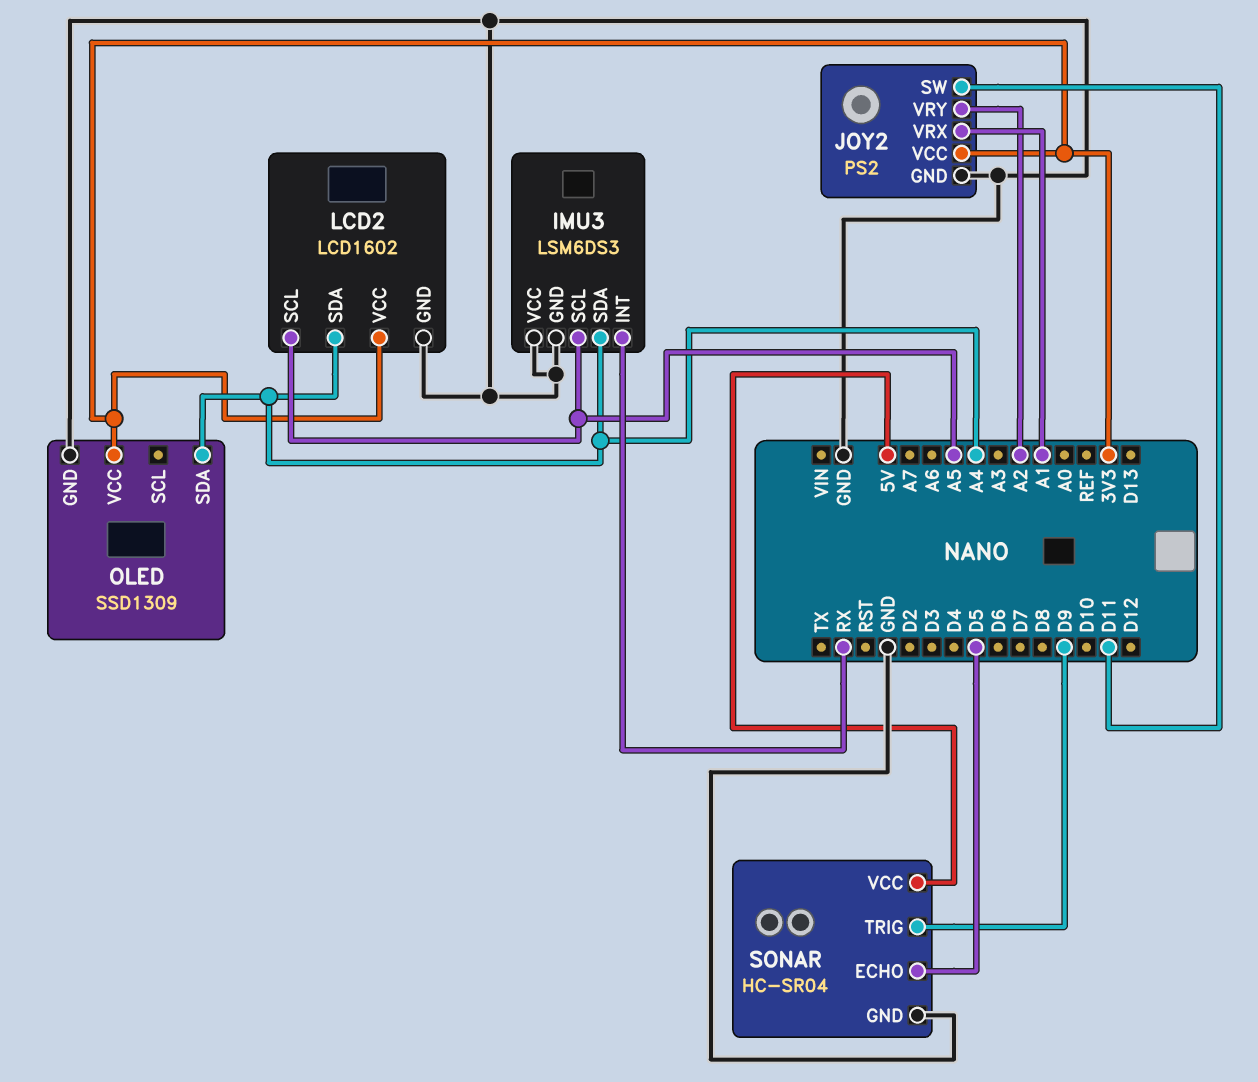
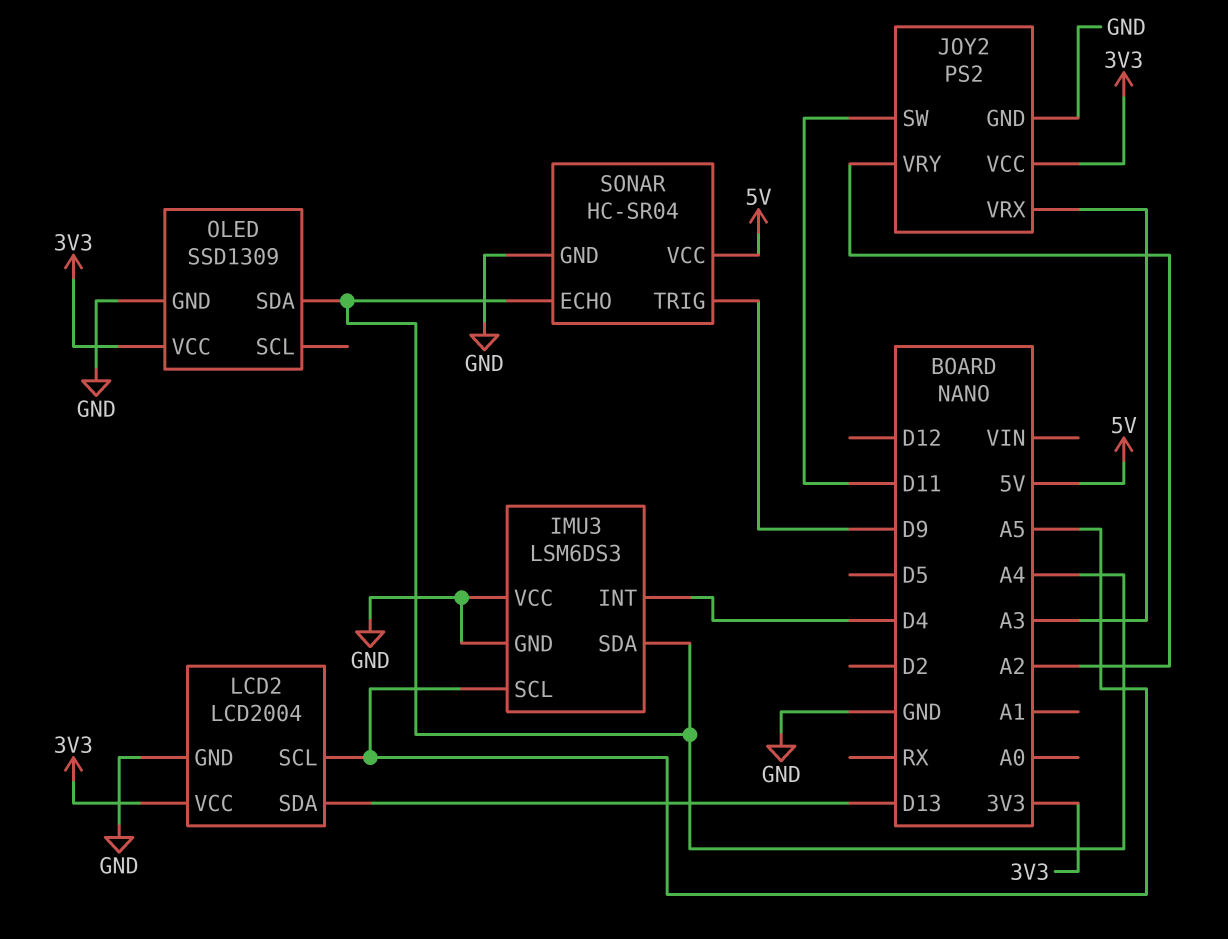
IMU3 pin INT: RX -> D4
JOY2 pin VRX: A1 -> A3
LCD2: LCD1602 -> LCD2004
LCD2 pin SDA: A4 -> D13
SONAR pin ECHO: D5 -> A4

